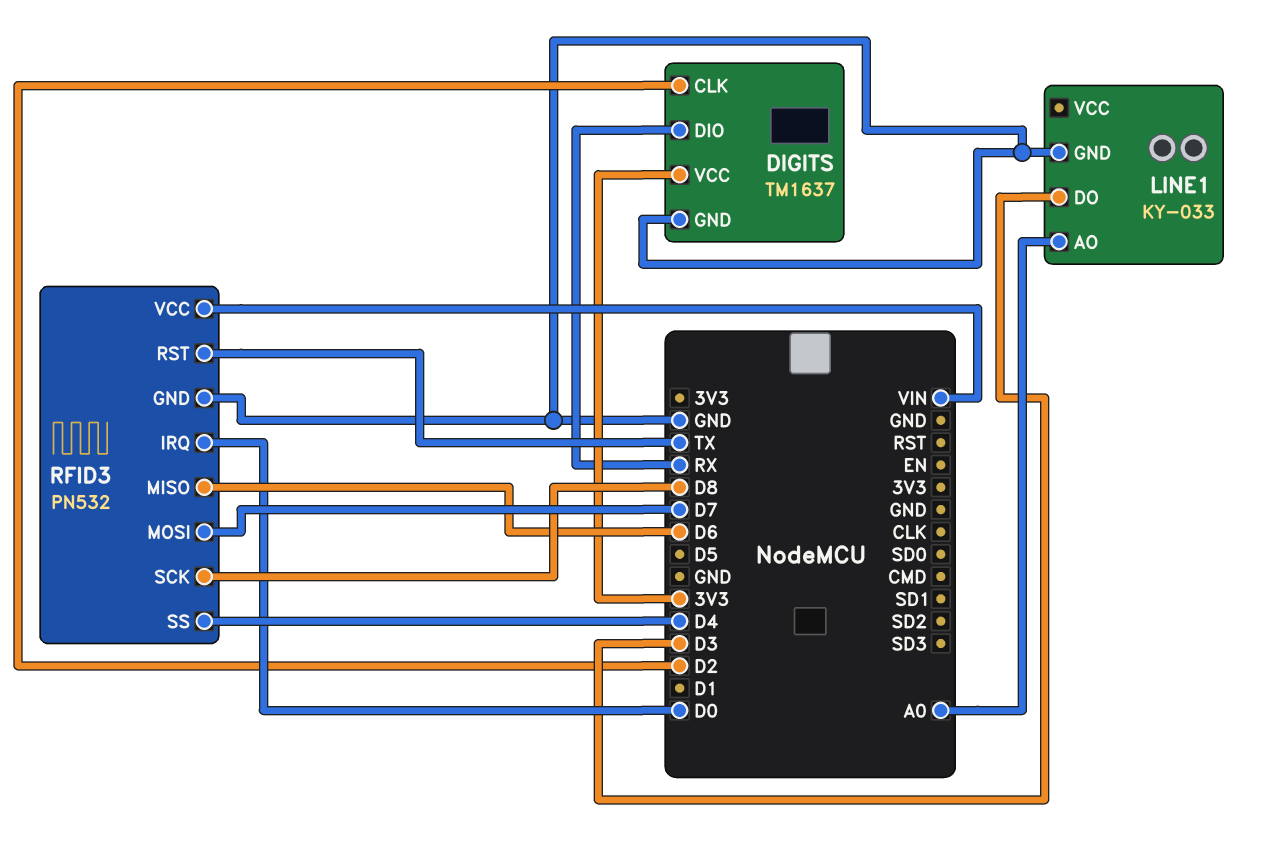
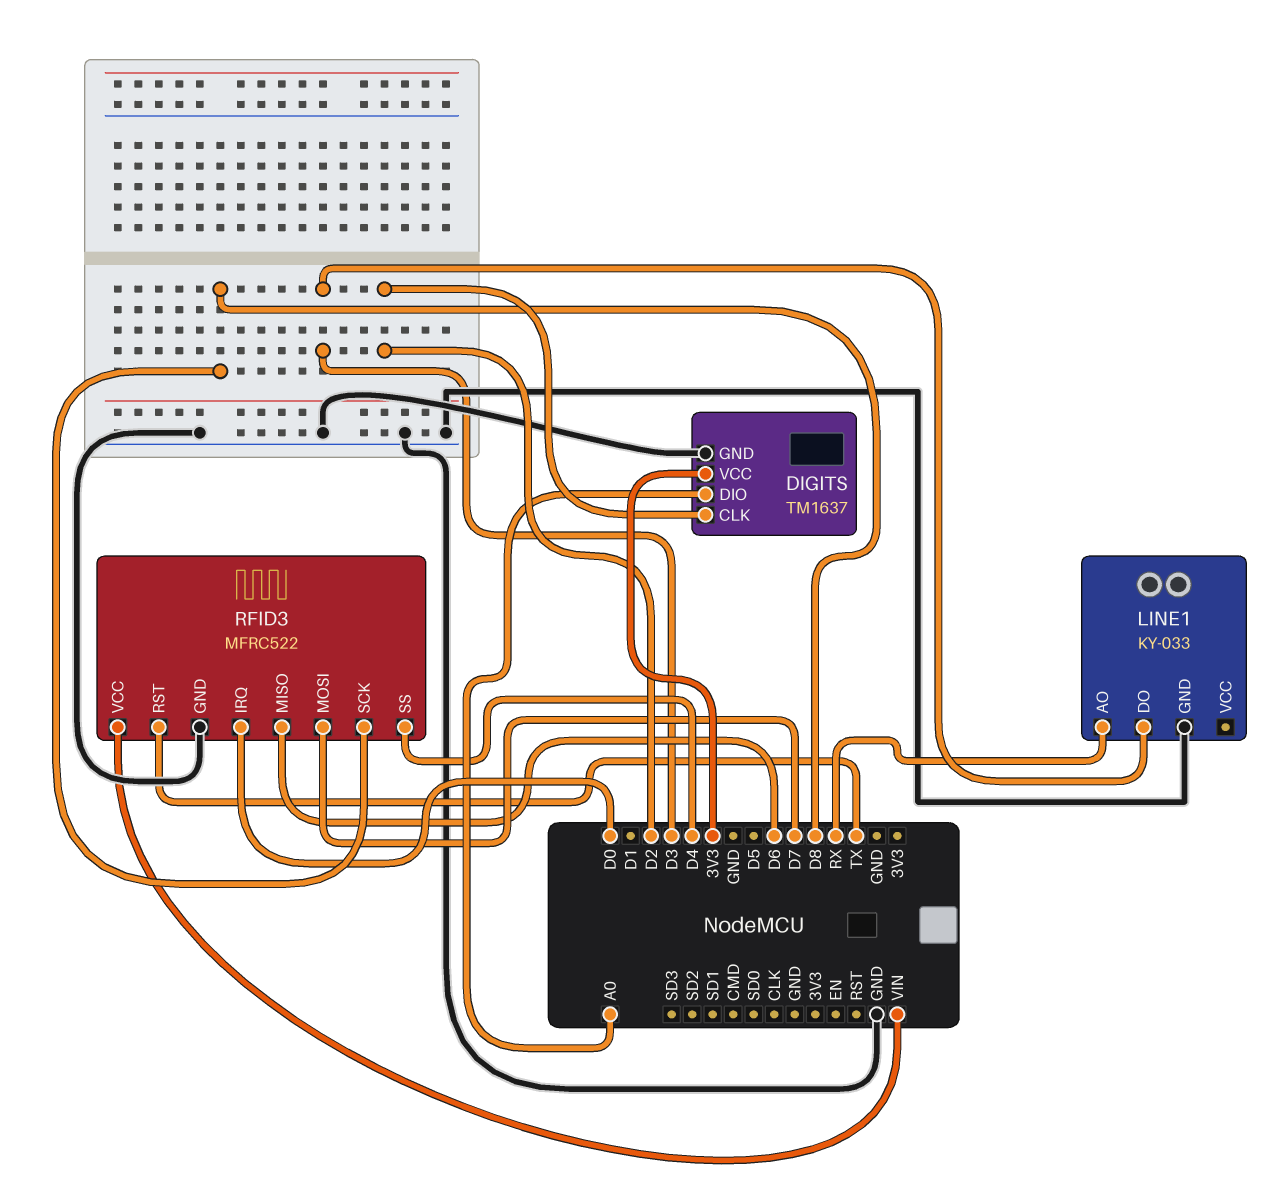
DIGITS pin DIO: RX -> A0
LINE1 pin AO: A0 -> RX
RFID3: PN532 -> MFRC522

